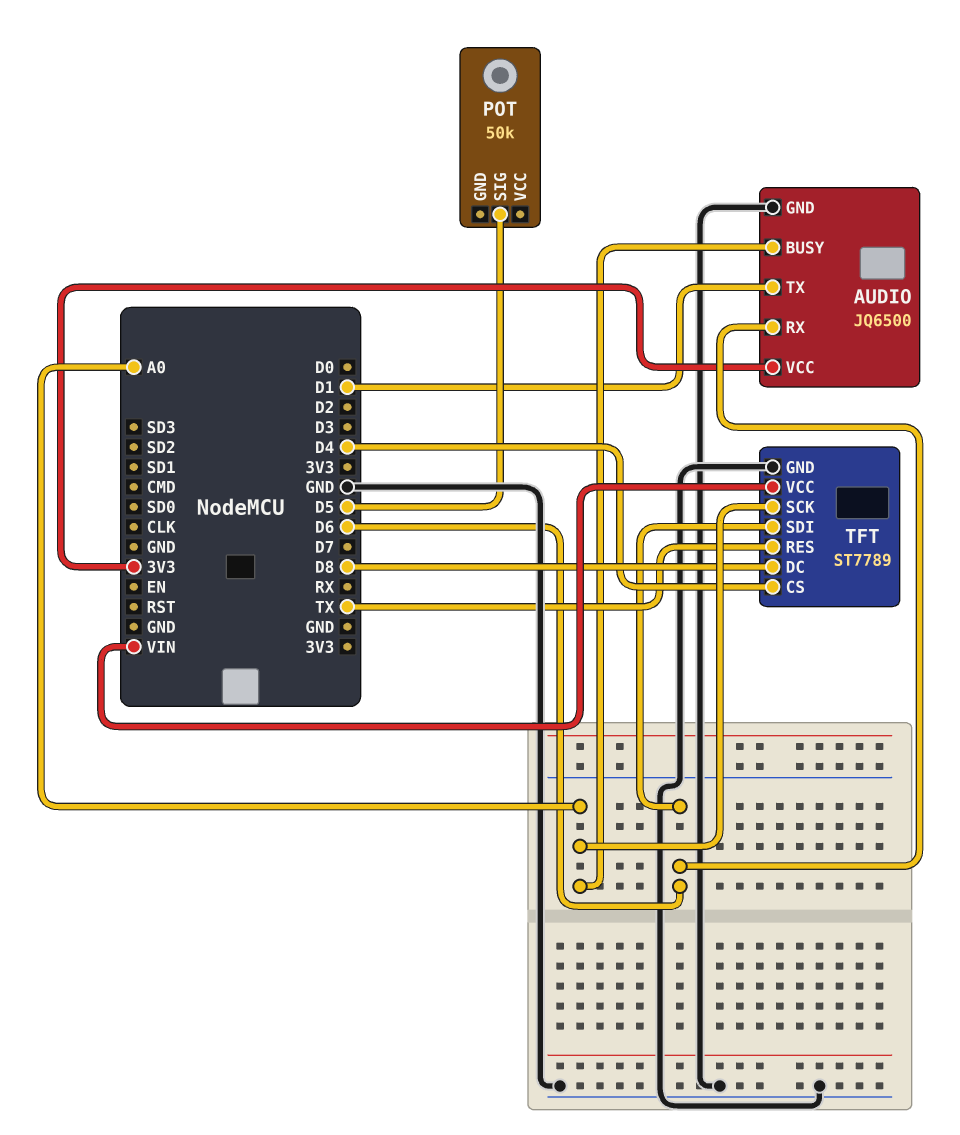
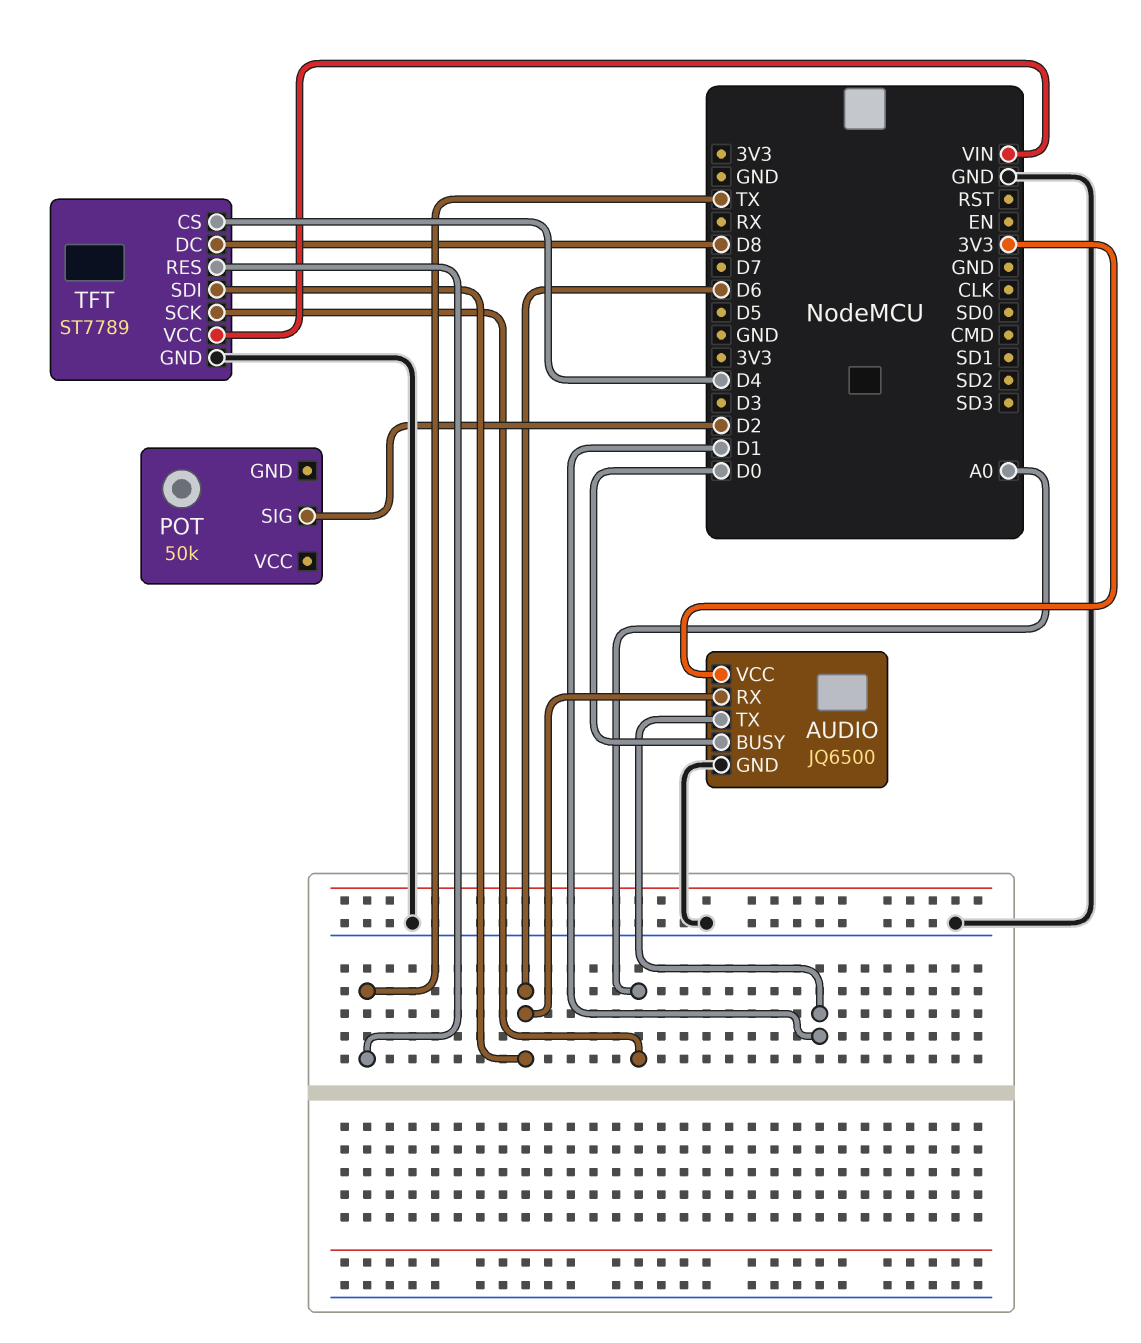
AUDIO pin BUSY: A0 -> D0
POT pin SIG: D5 -> D2

